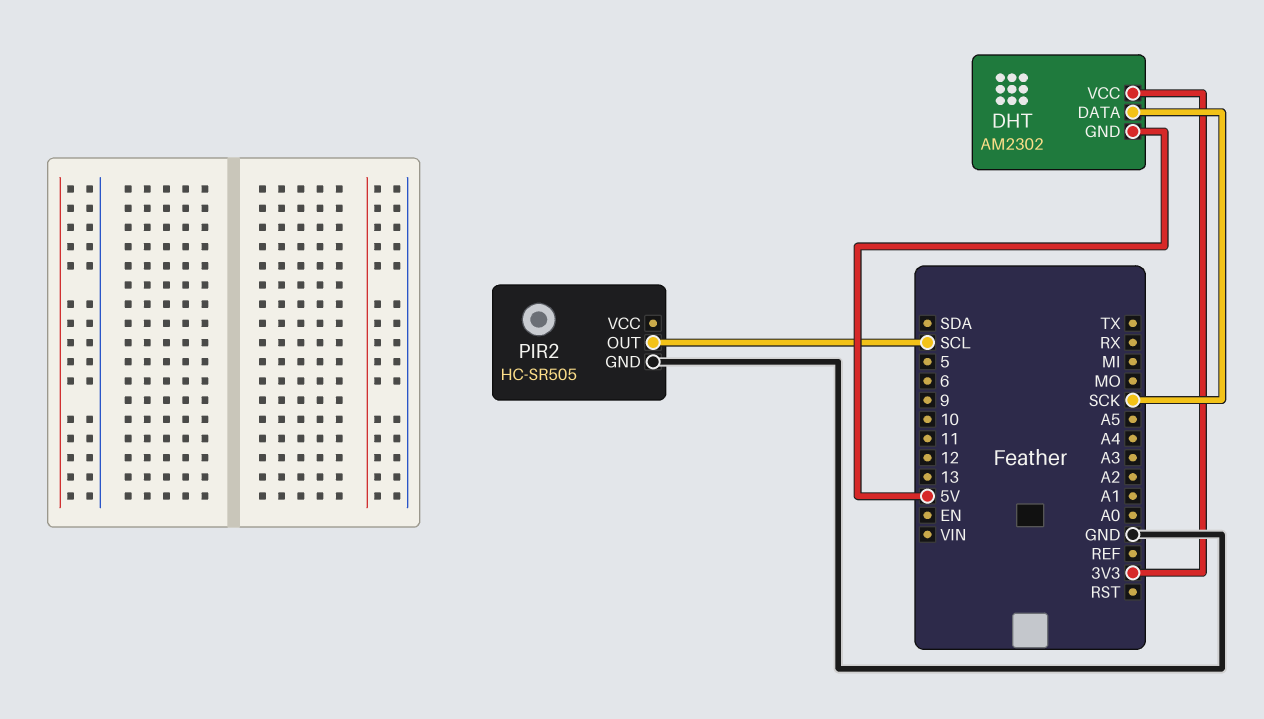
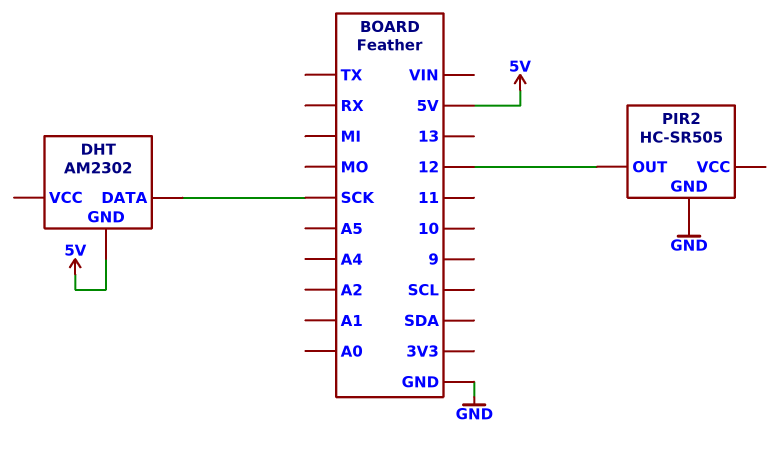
DHT pin VCC: 3V3 -> none
PIR2 pin OUT: SCL -> 12

